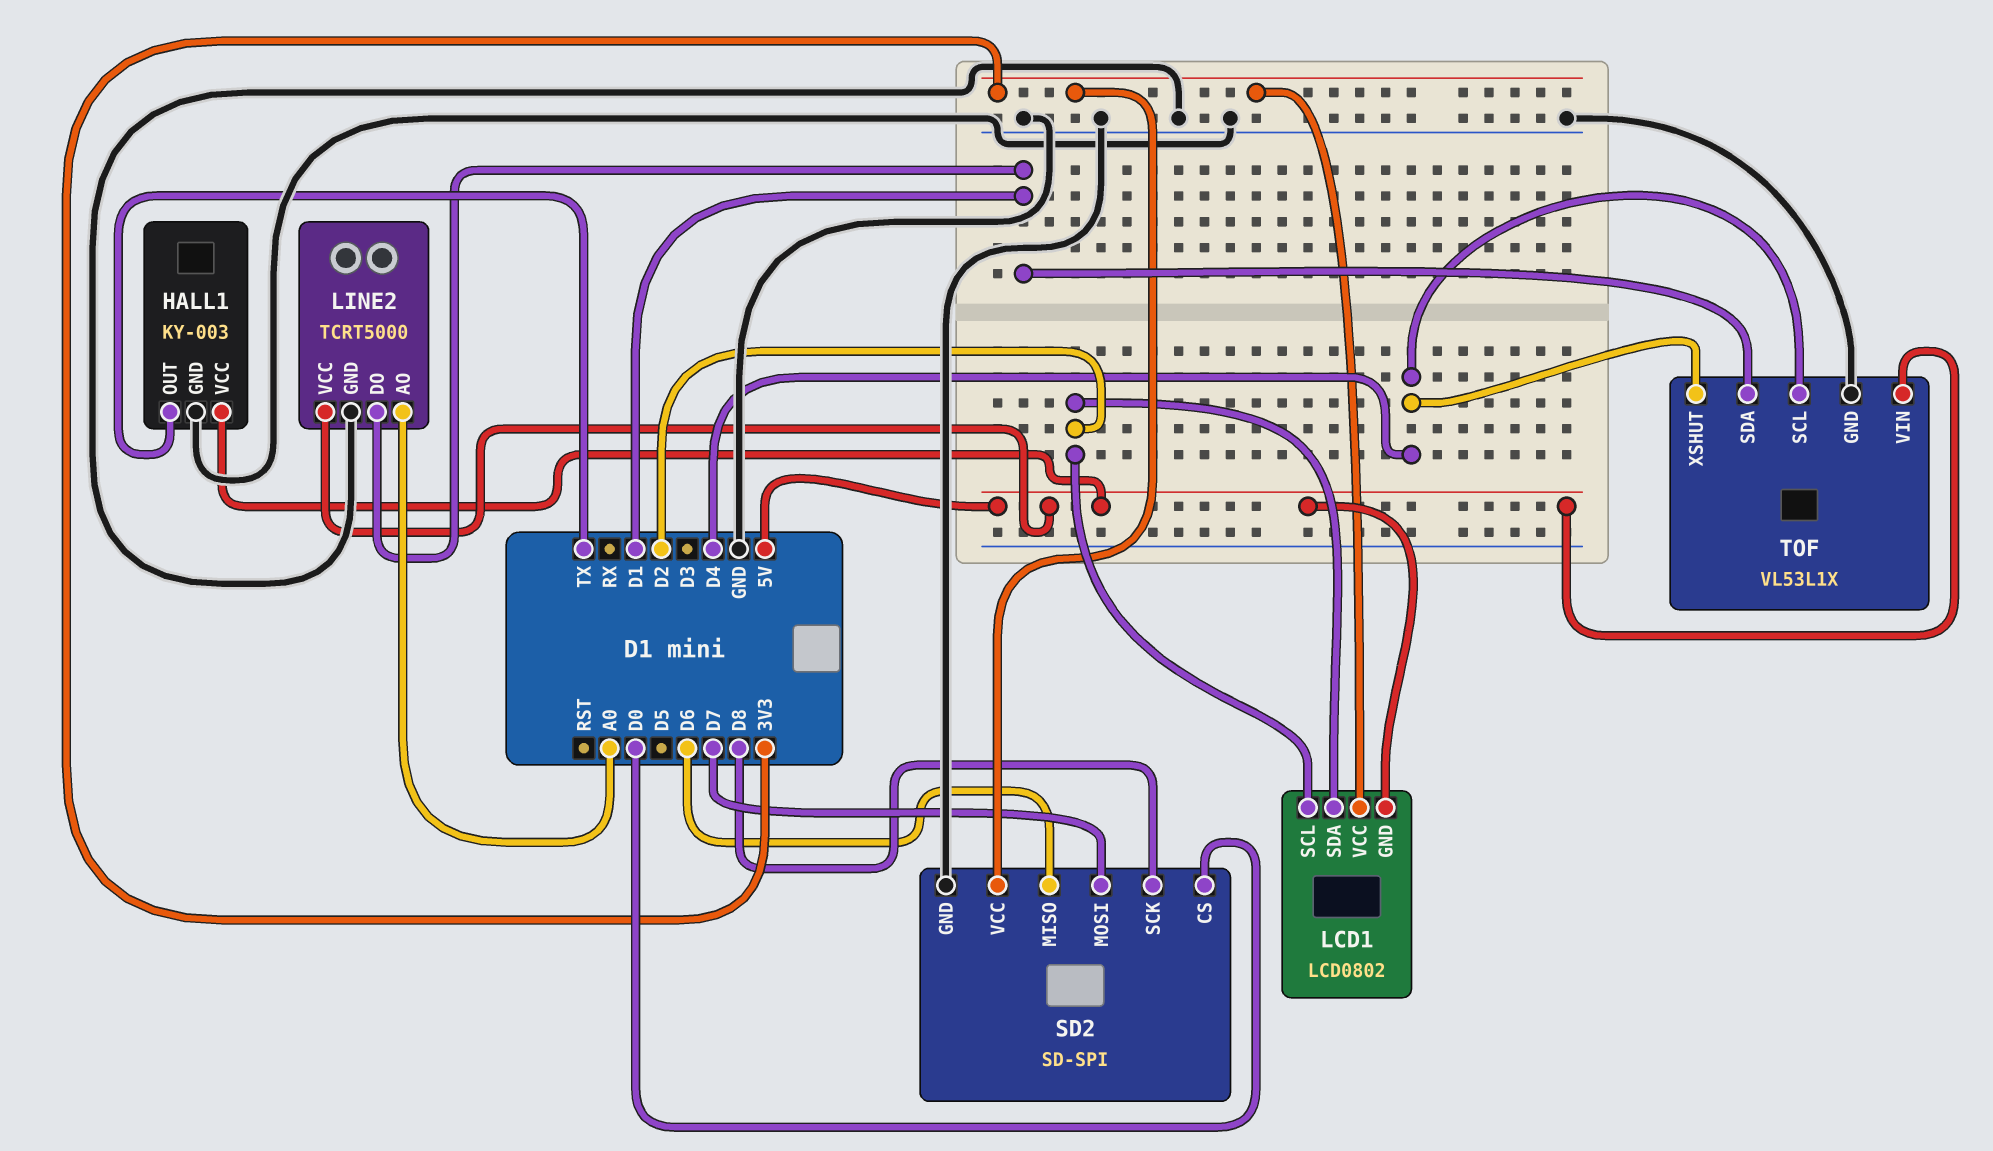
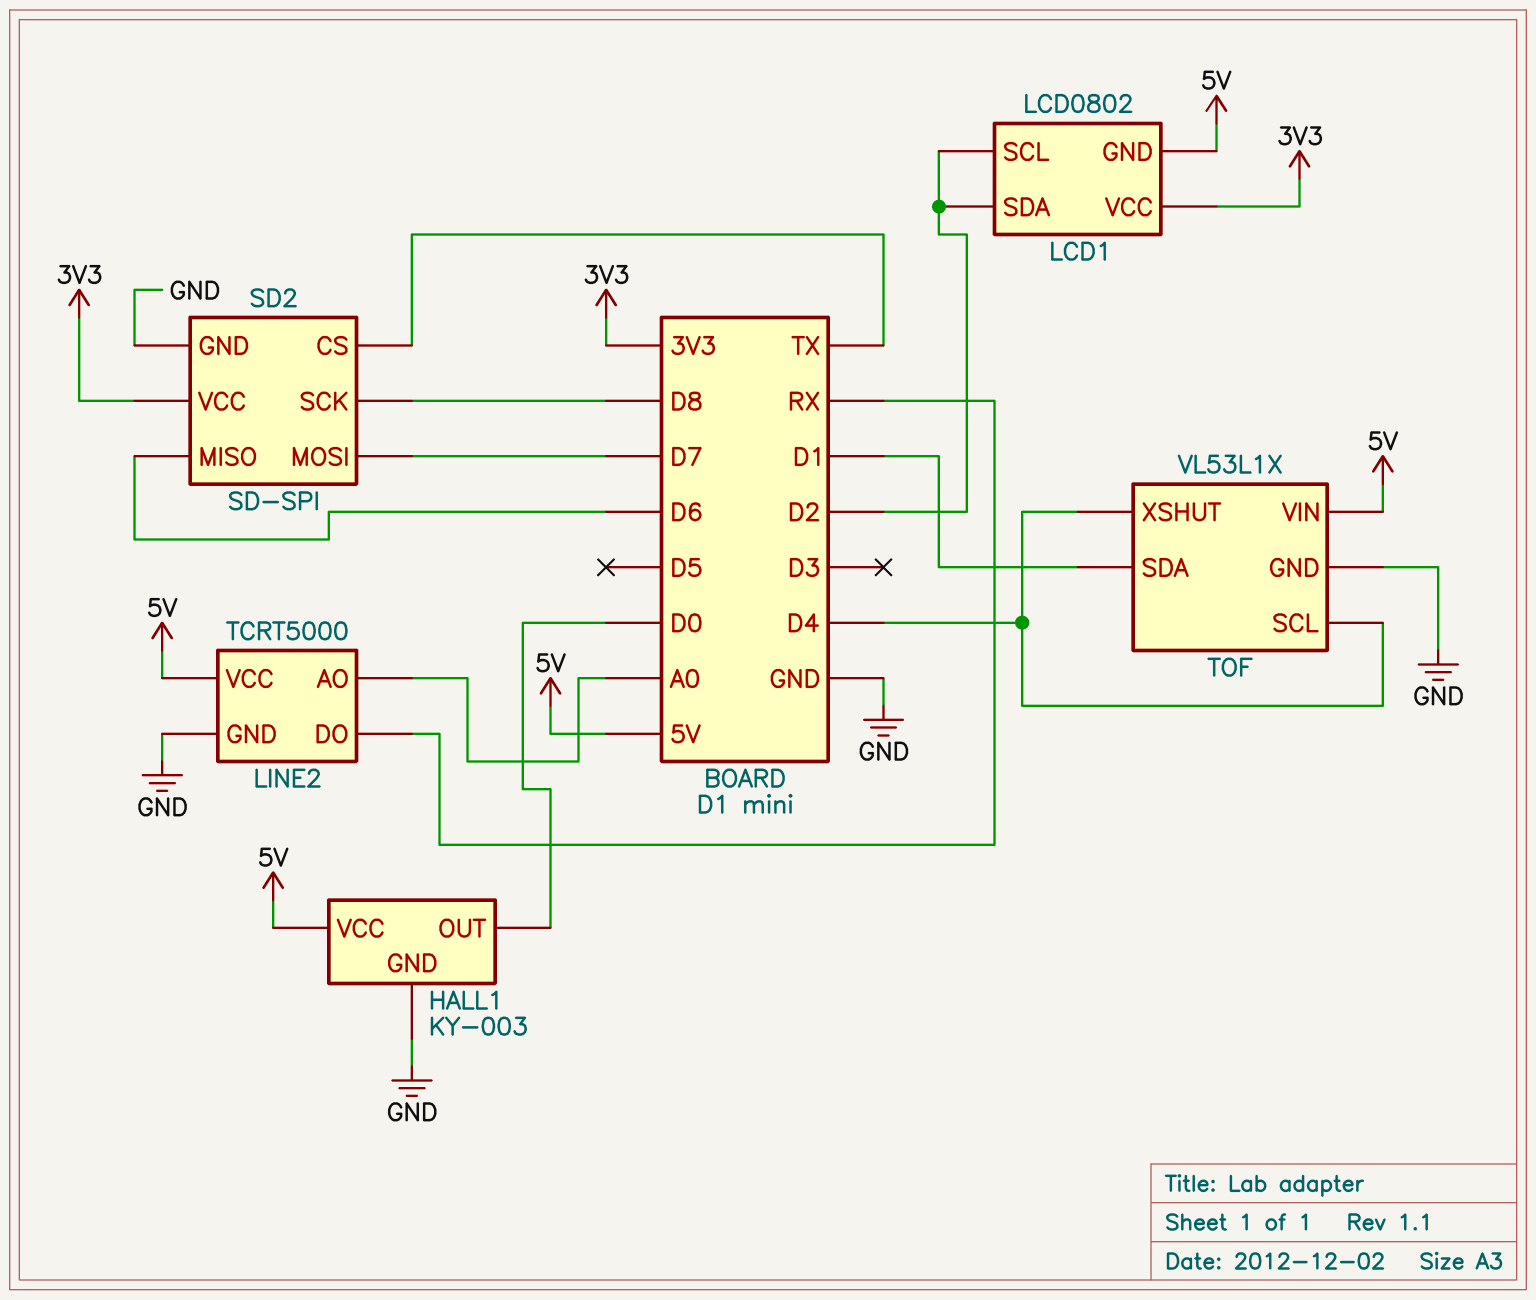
HALL1 pin OUT: TX -> D0
LINE2 pin DO: D1 -> RX
SD2 pin CS: D0 -> TX

